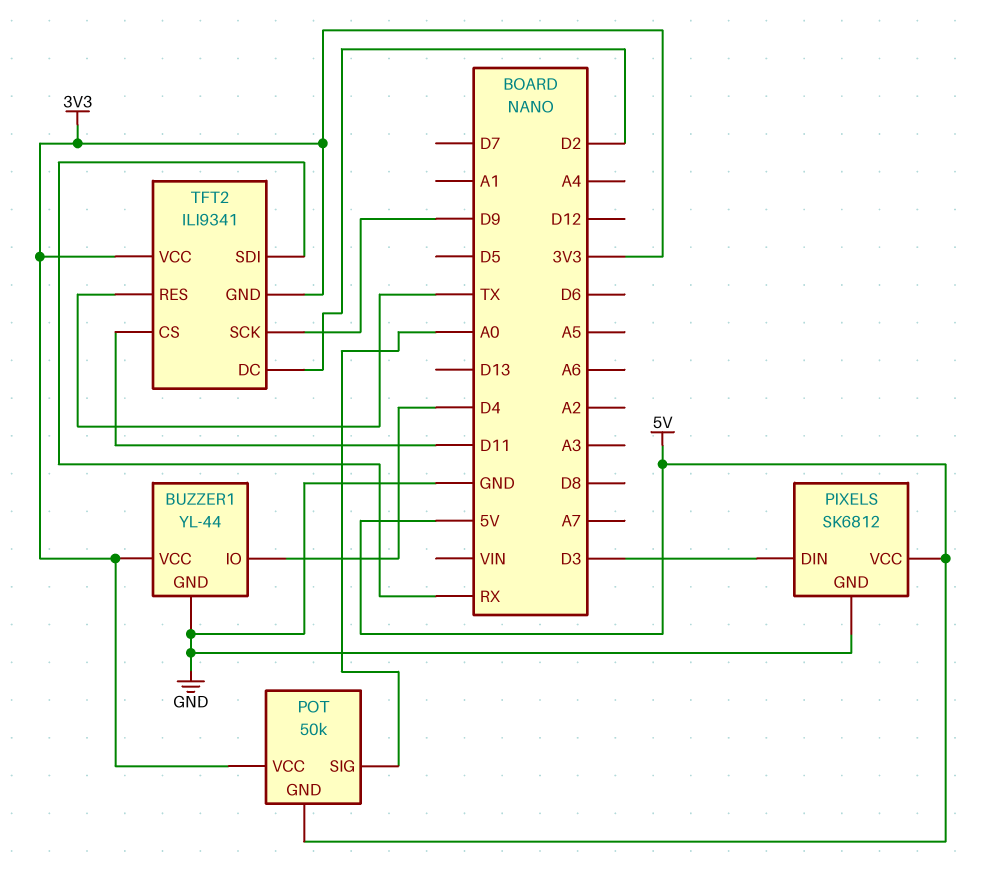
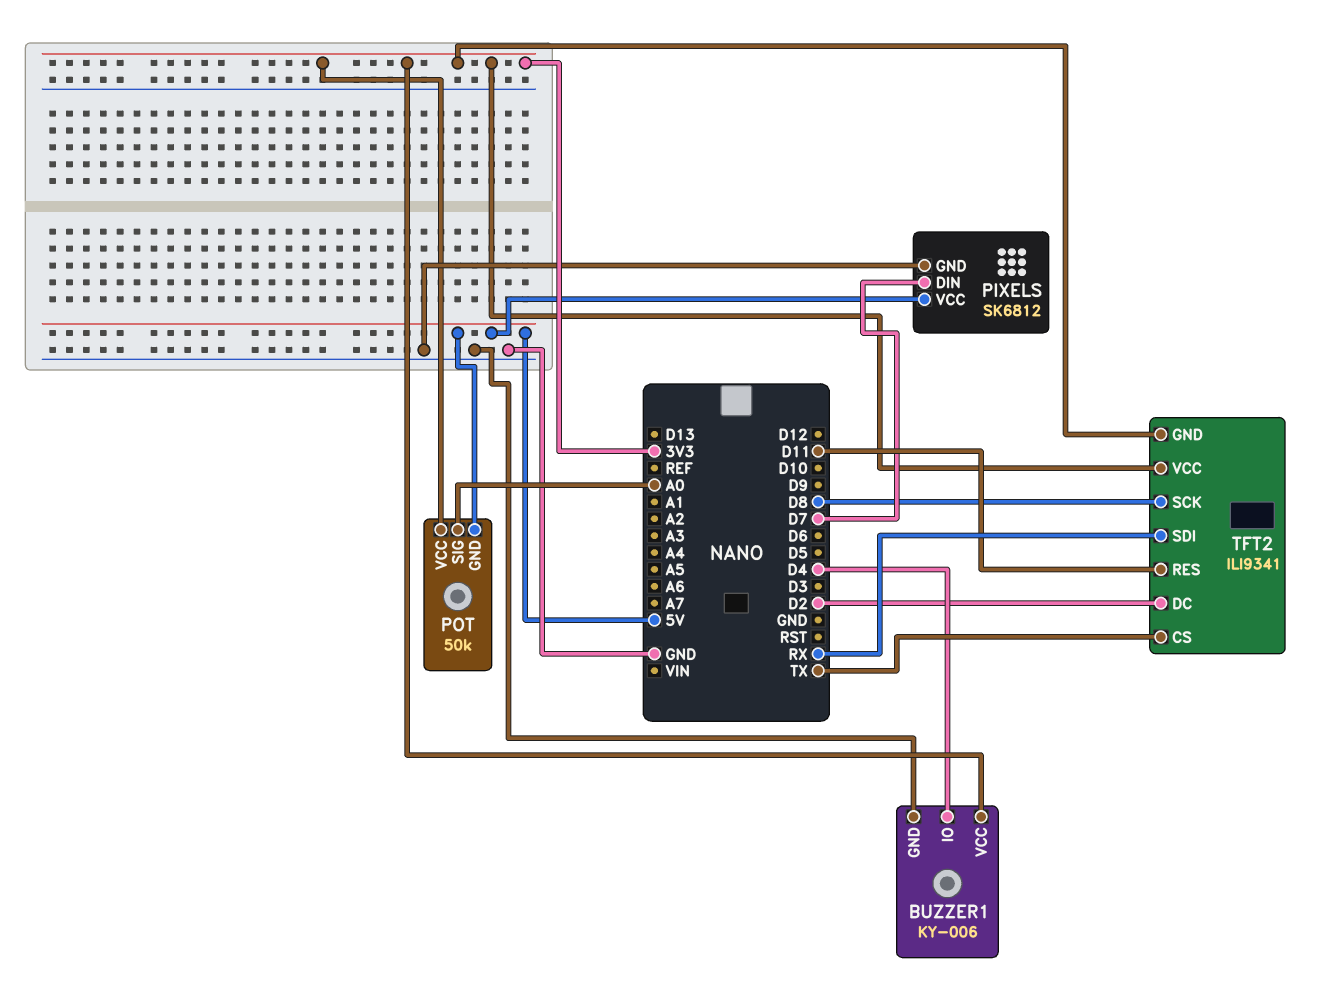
BUZZER1: YL-44 -> KY-006
PIXELS pin DIN: D3 -> D7
TFT2 pin CS: D11 -> TX
TFT2 pin RES: TX -> D11
TFT2 pin SCK: D9 -> D8

